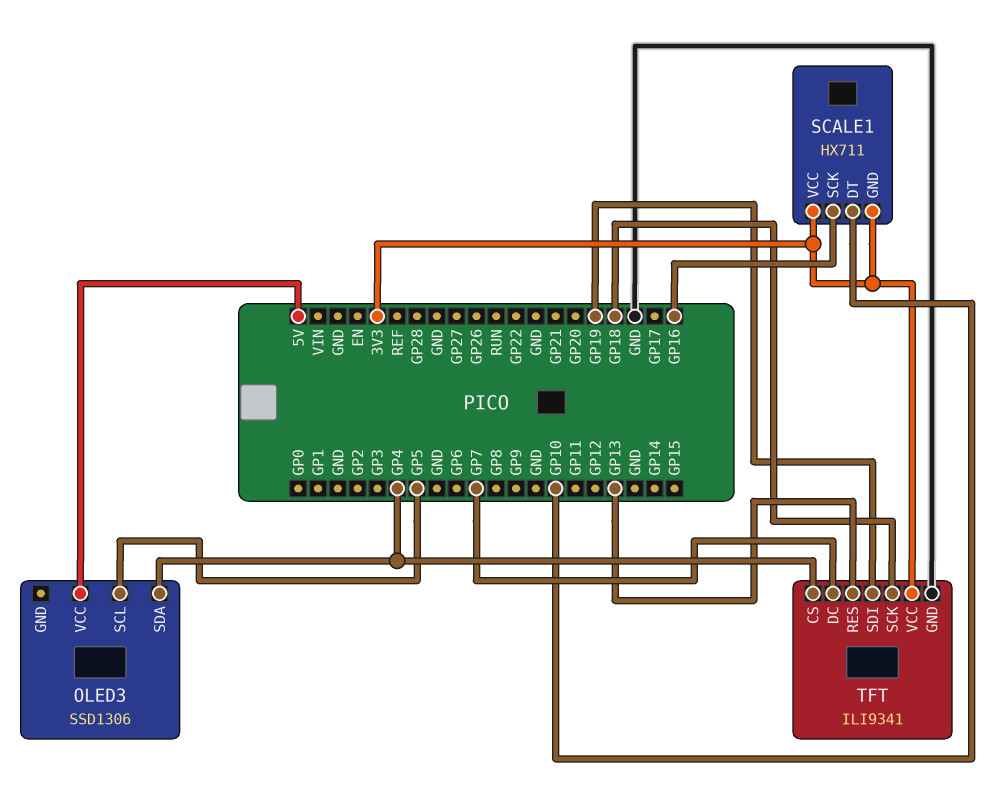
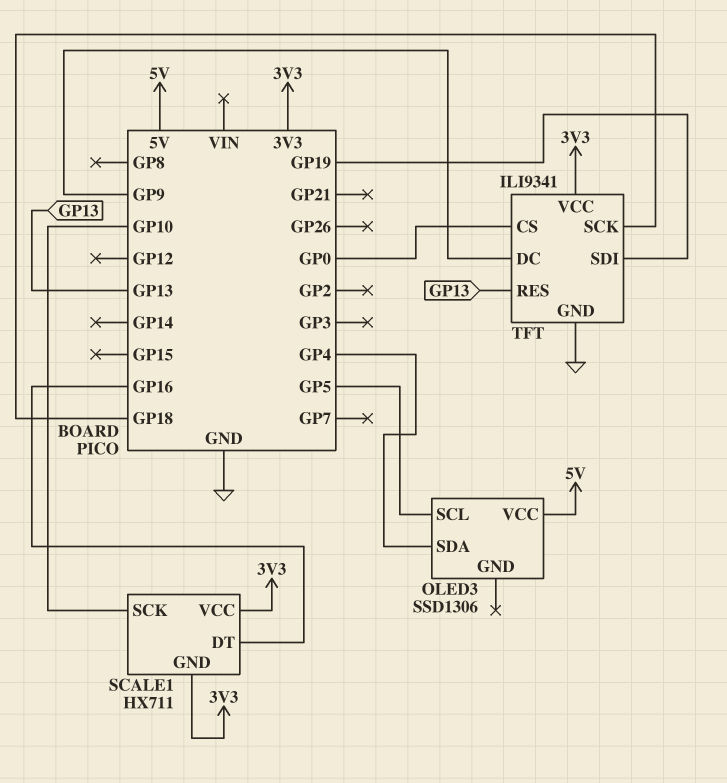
SCALE1 pin DT: GP10 -> GP16
SCALE1 pin SCK: GP16 -> GP10
TFT pin CS: GP4 -> GP0
TFT pin DC: GP7 -> GP9

